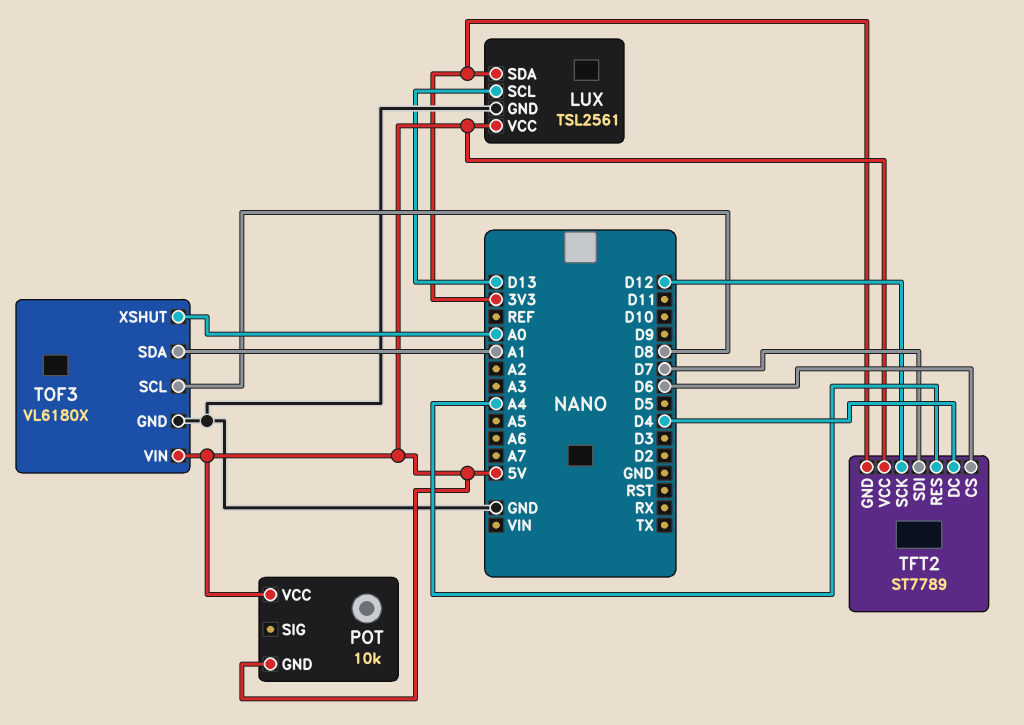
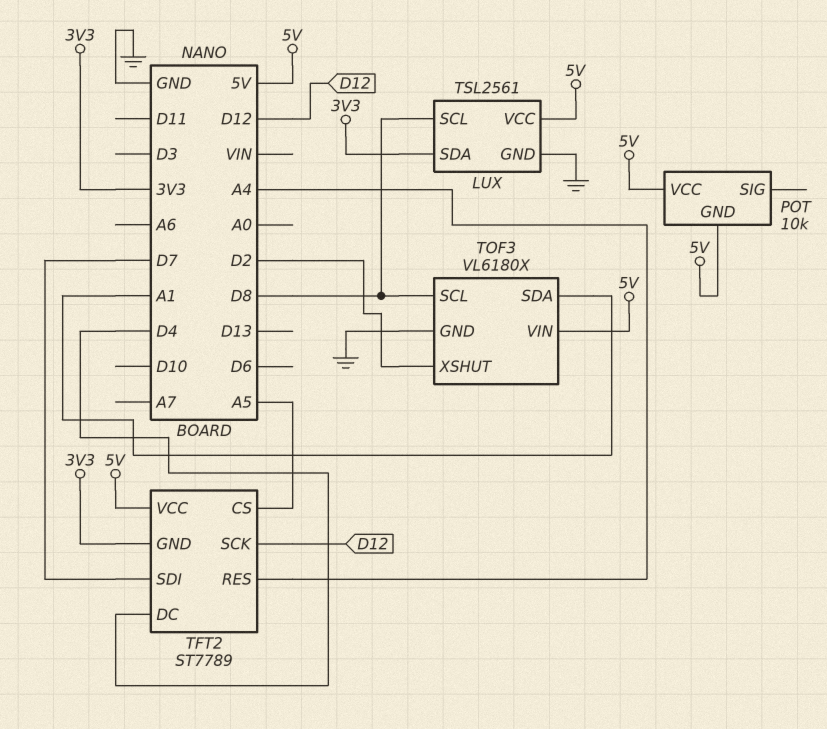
LUX pin SCL: D13 -> D8
TFT2 pin CS: D6 -> A5
TOF3 pin XSHUT: A0 -> D2

